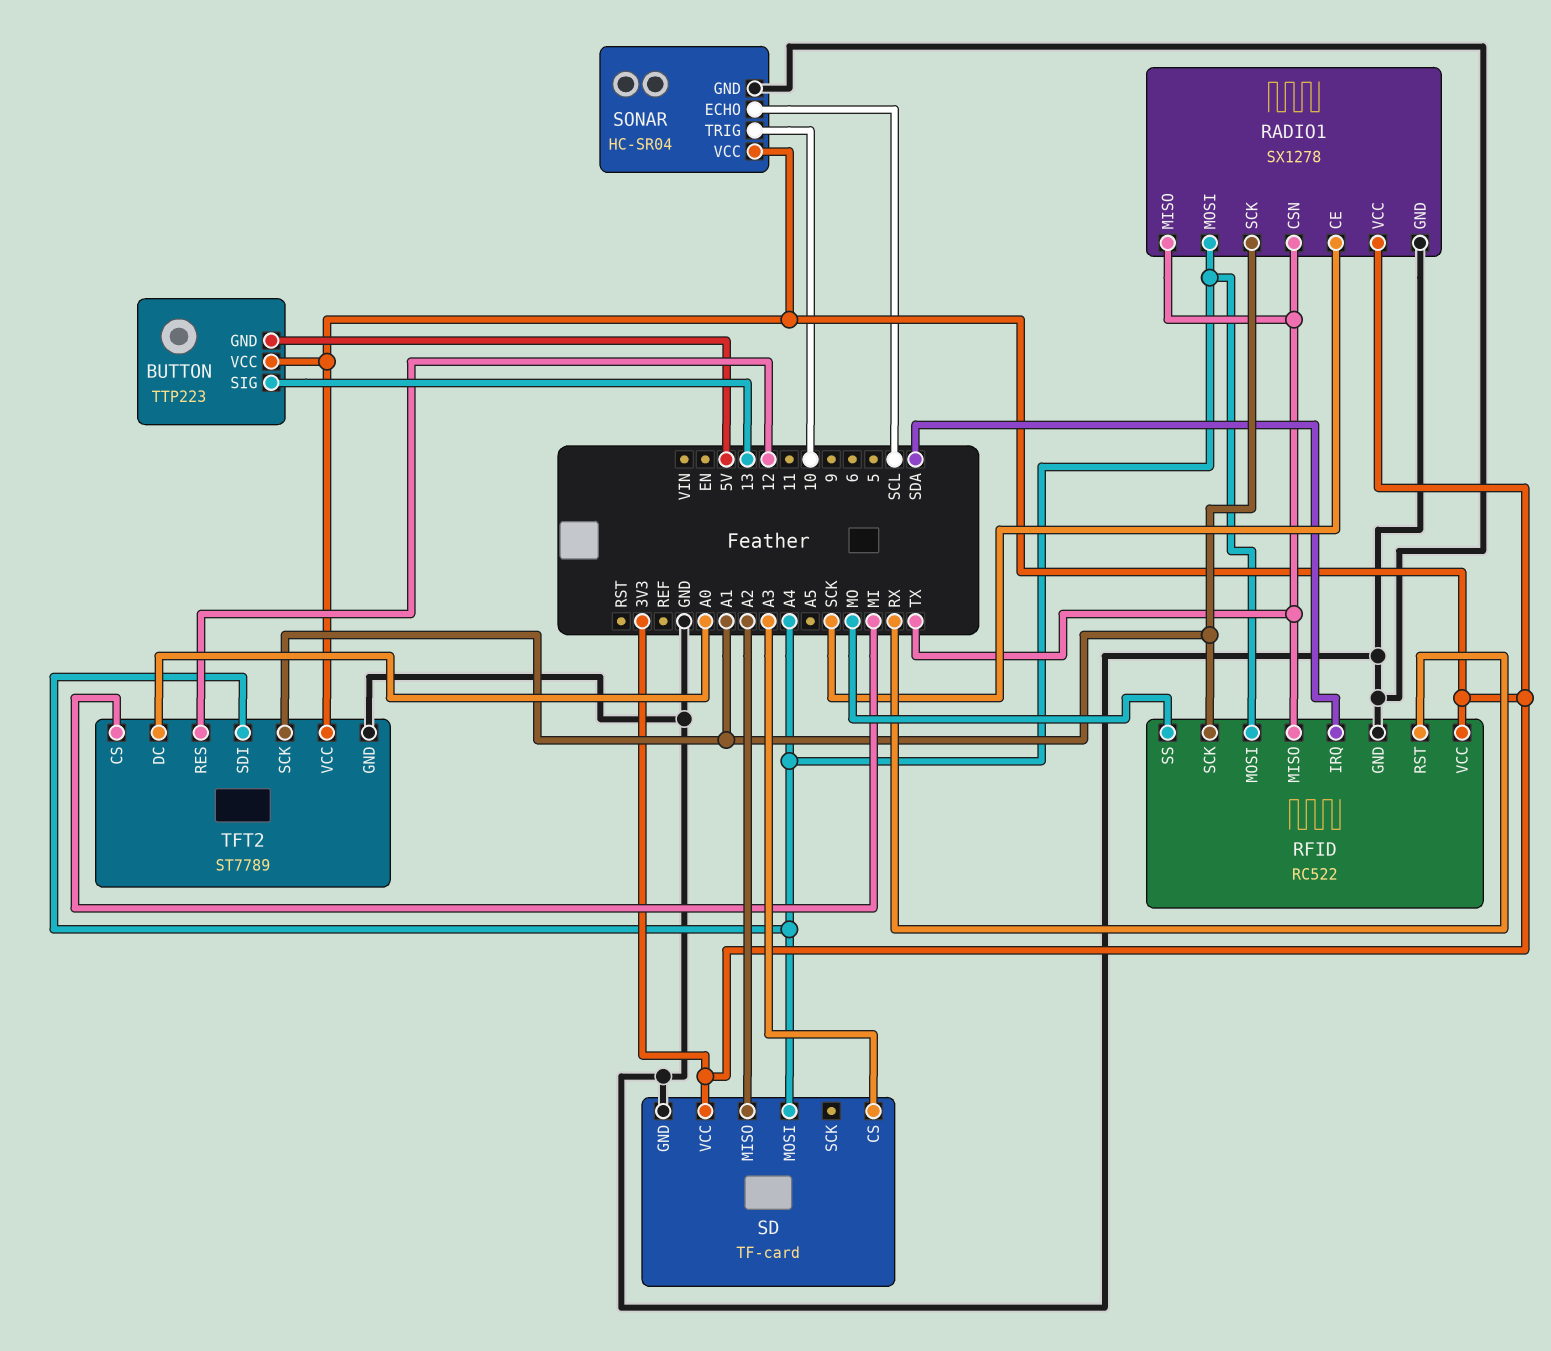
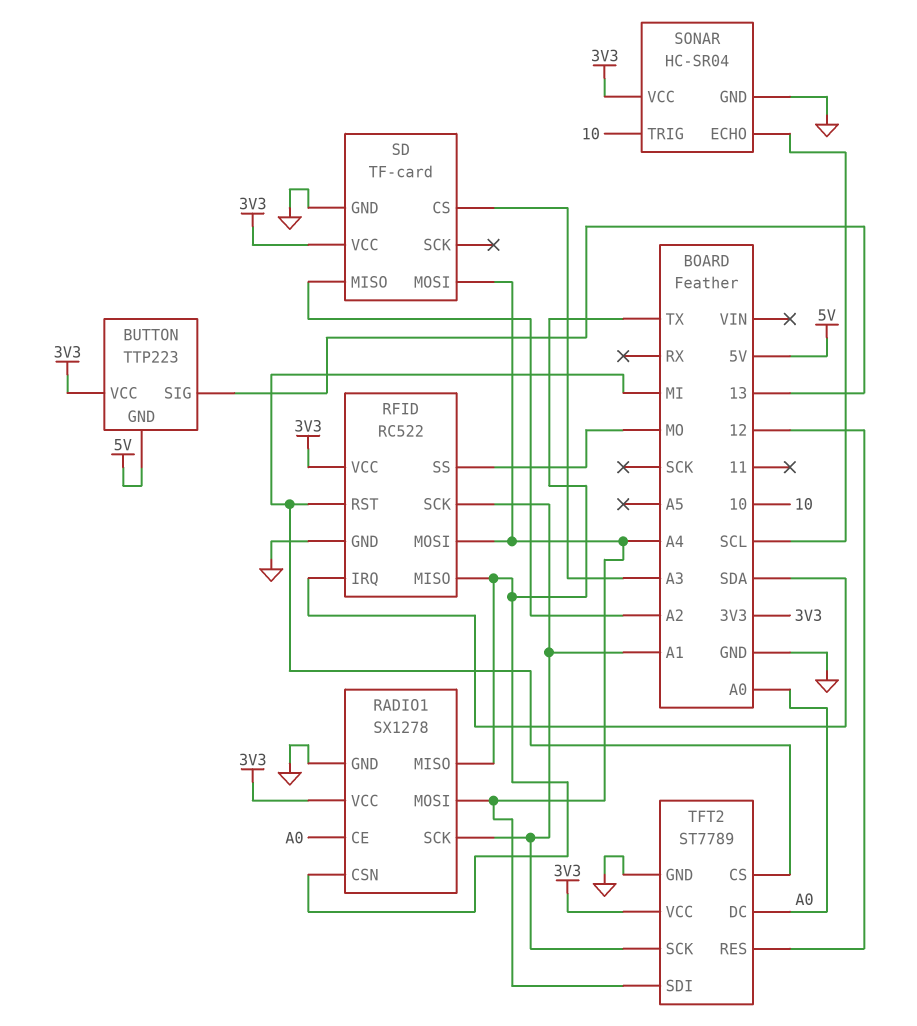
RADIO1 pin CE: SCK -> A0
RFID pin RST: RX -> MI

